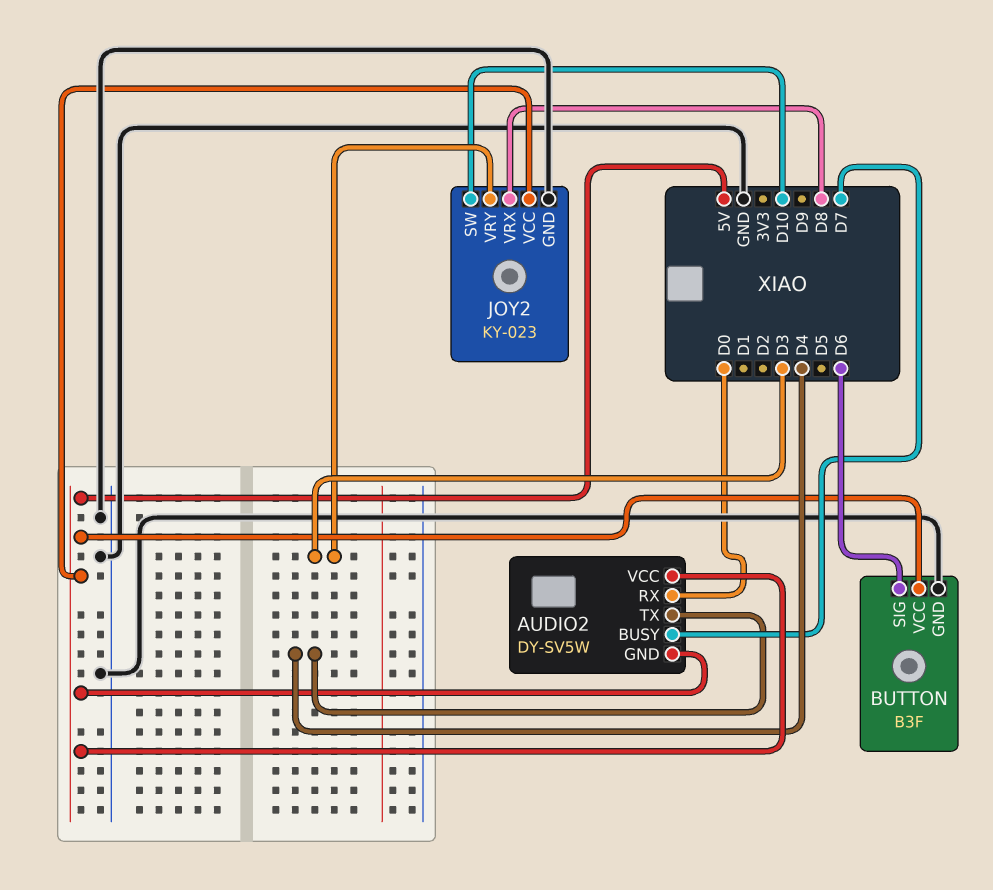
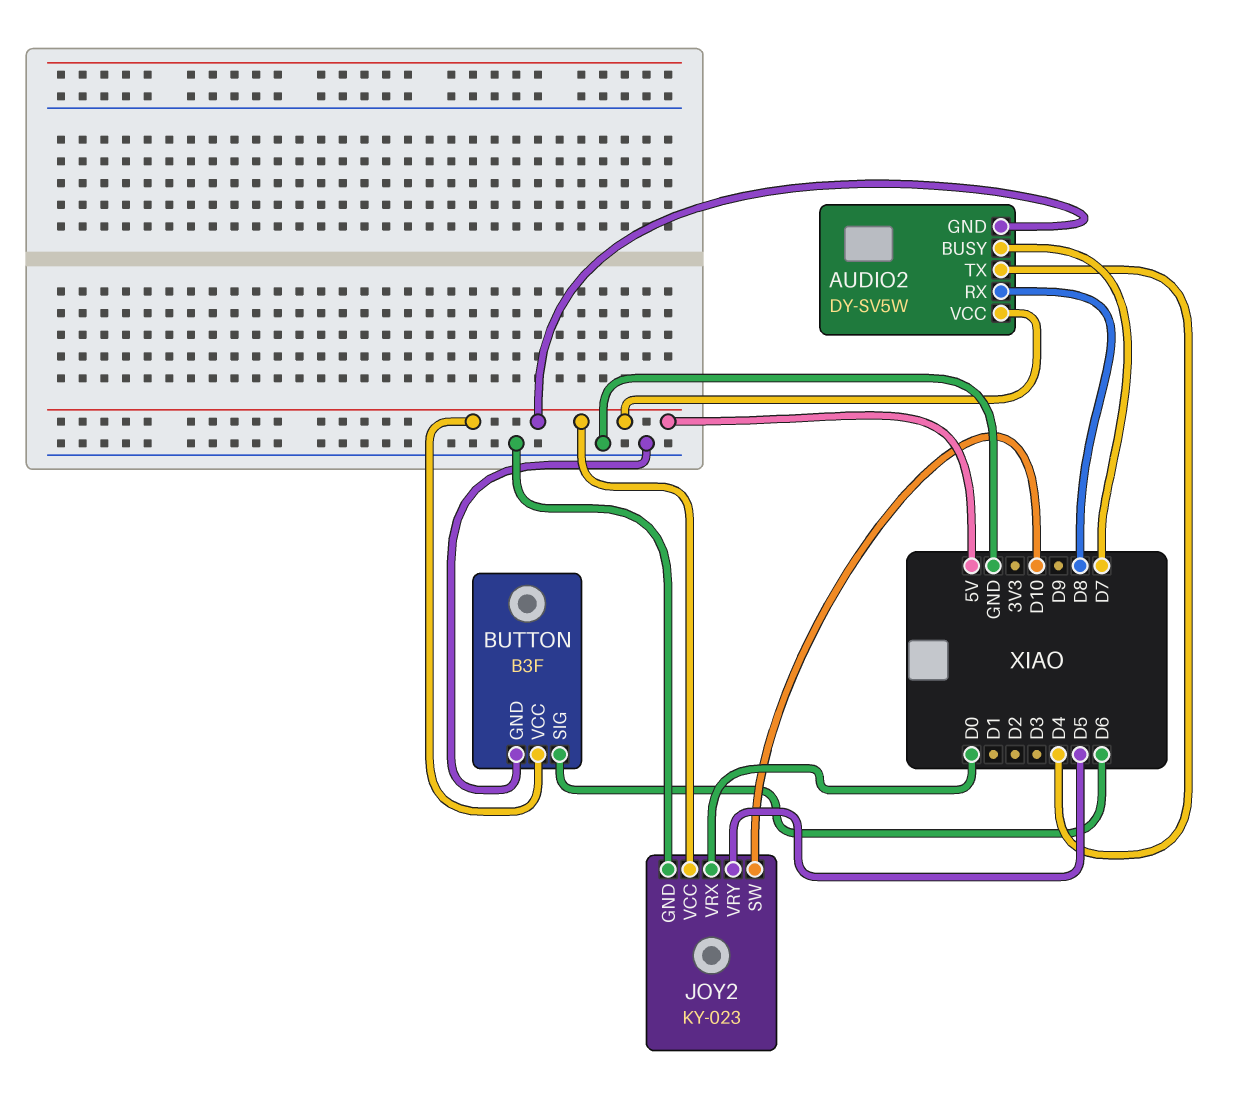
AUDIO2 pin RX: D0 -> D8
JOY2 pin VRX: D8 -> D0
JOY2 pin VRY: D3 -> D5

